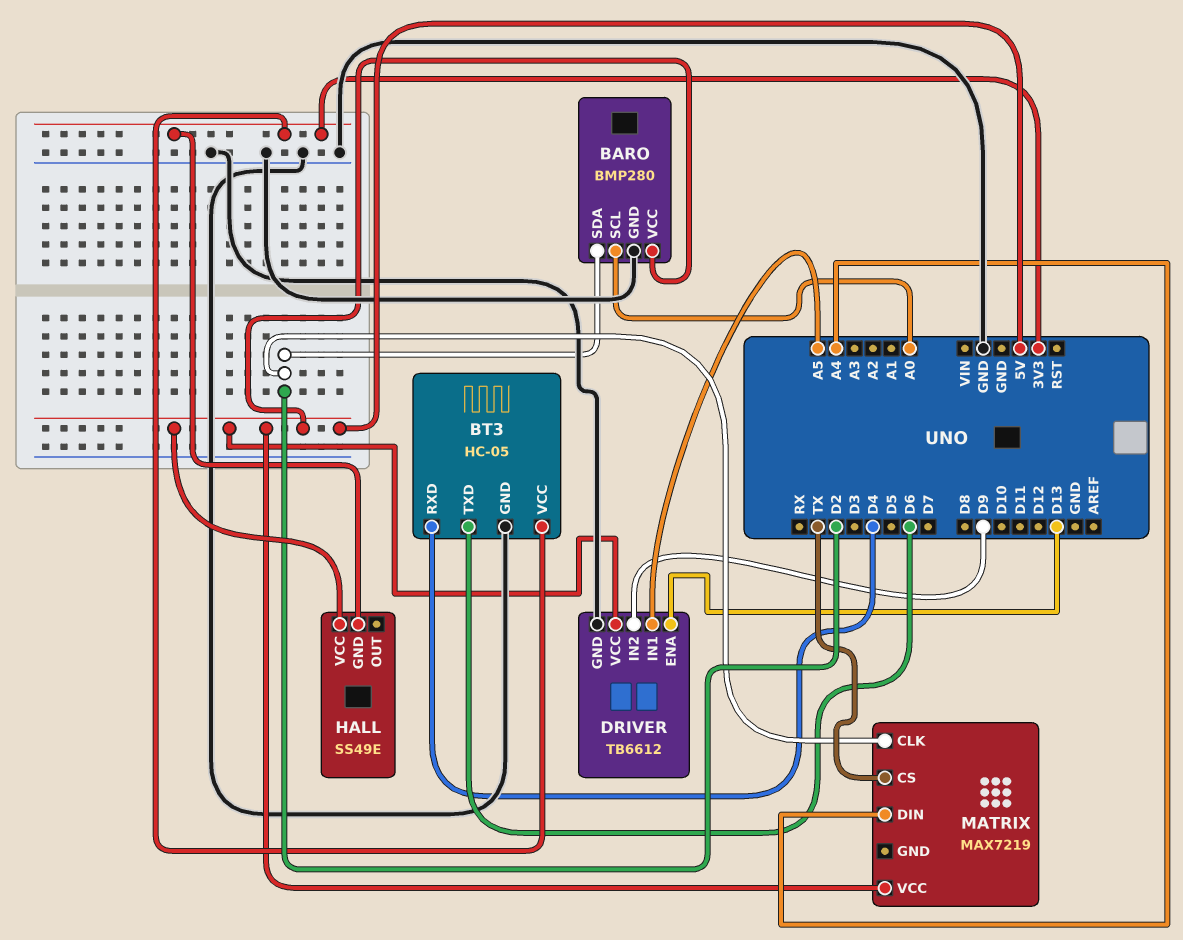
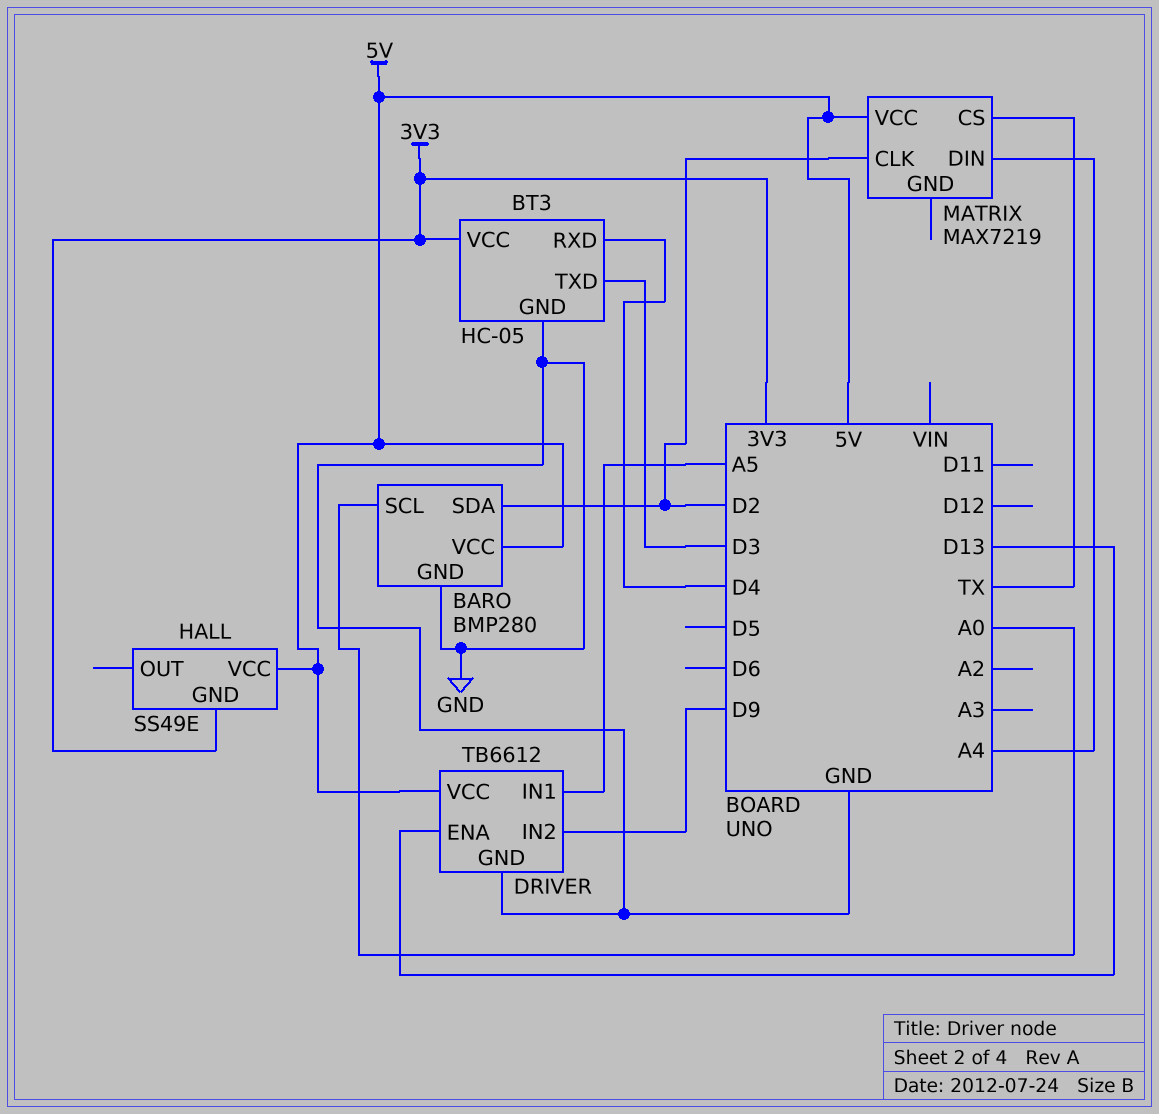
BT3 pin TXD: D6 -> D3

